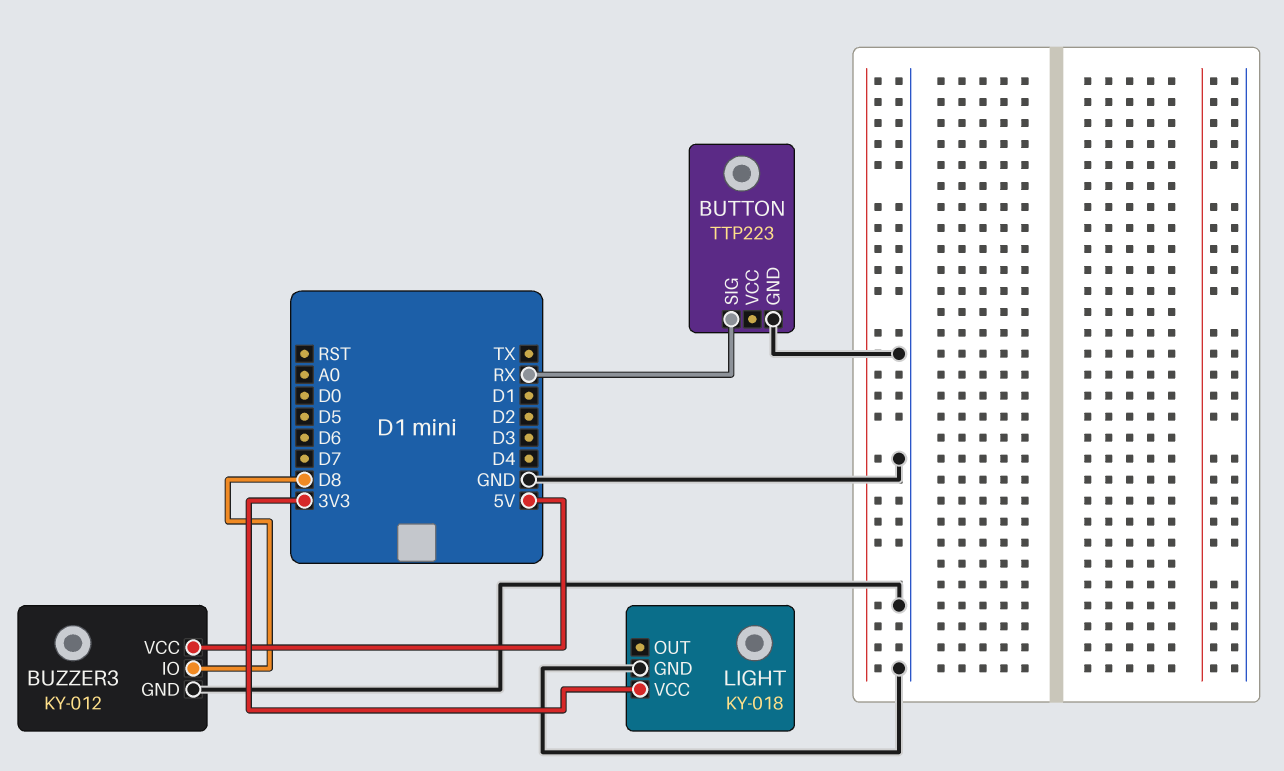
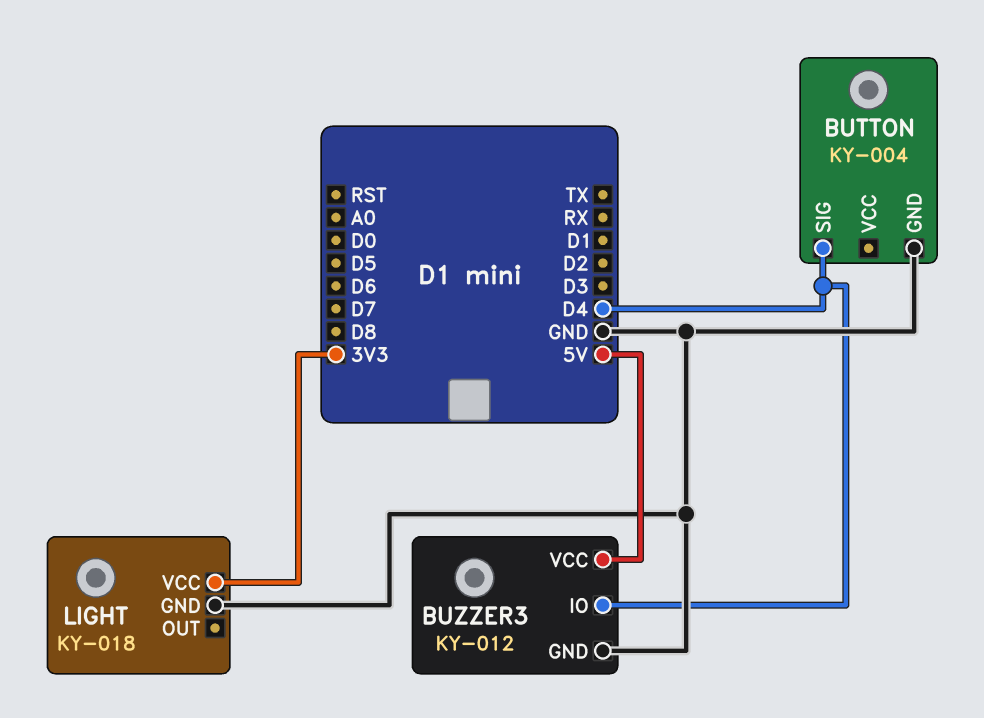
BUTTON: TTP223 -> KY-004
BUTTON pin SIG: RX -> D4
BUZZER3 pin IO: D8 -> D4

